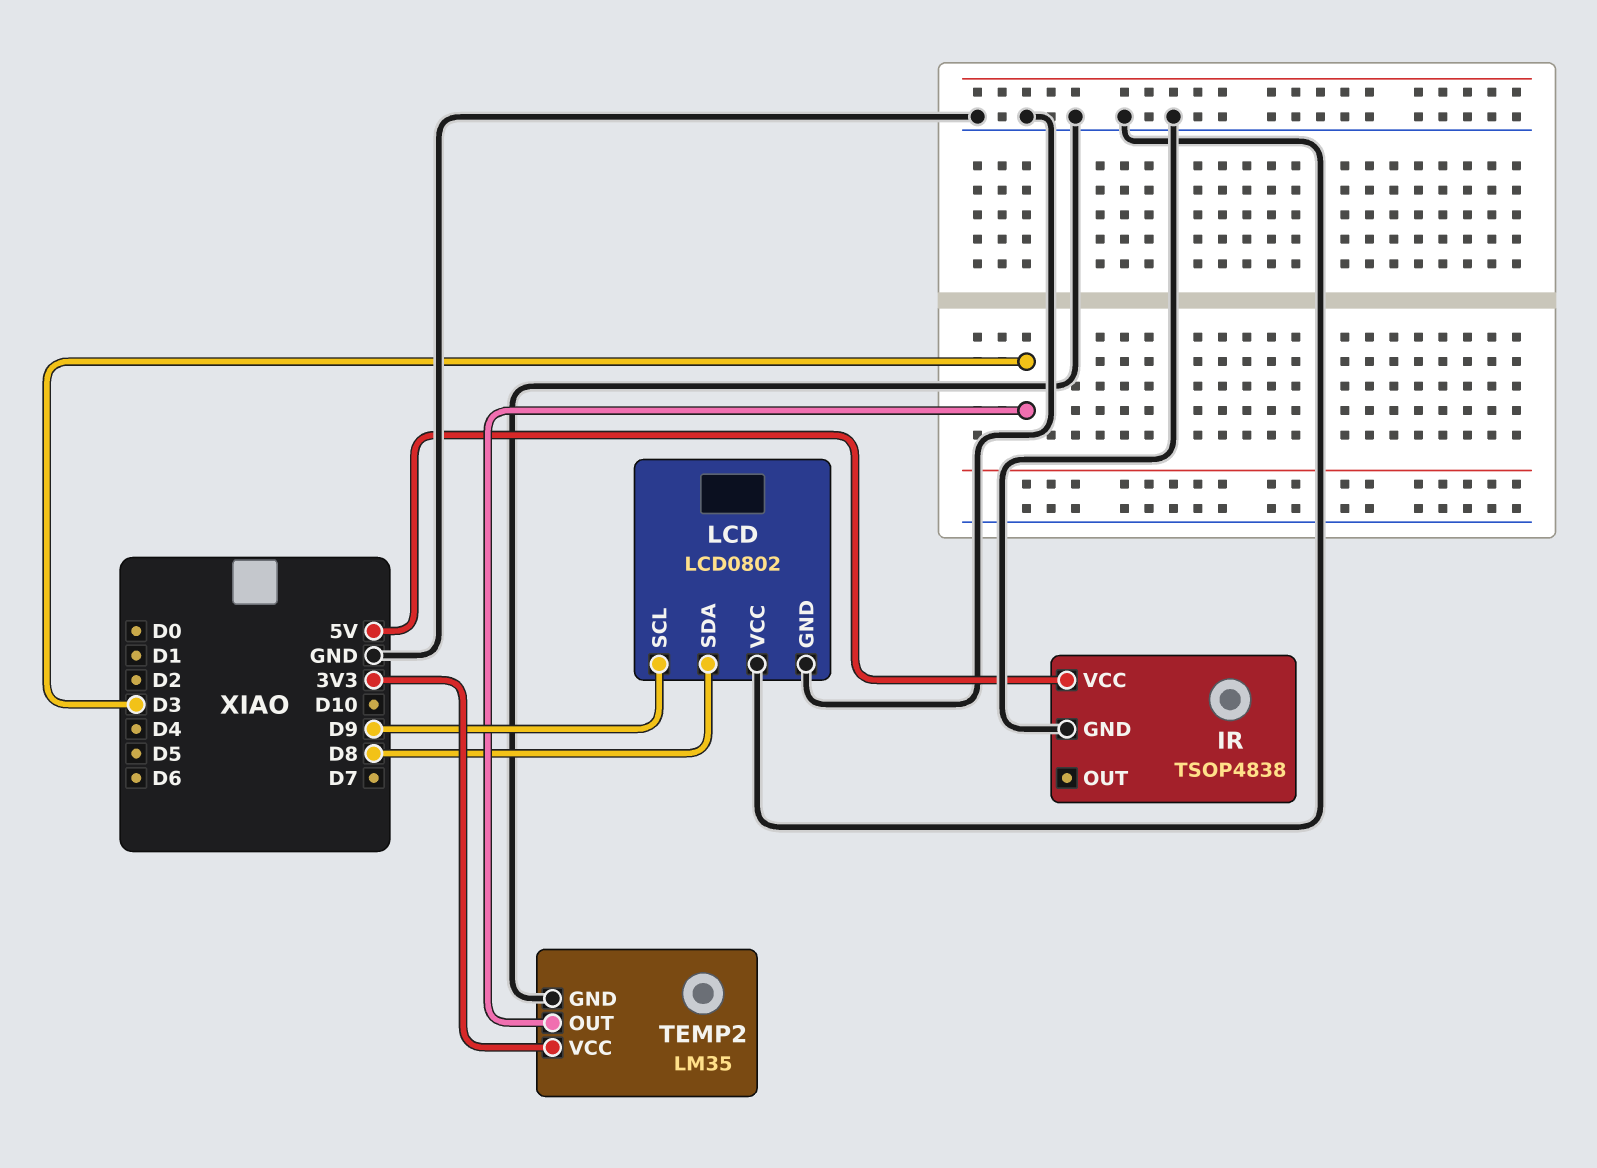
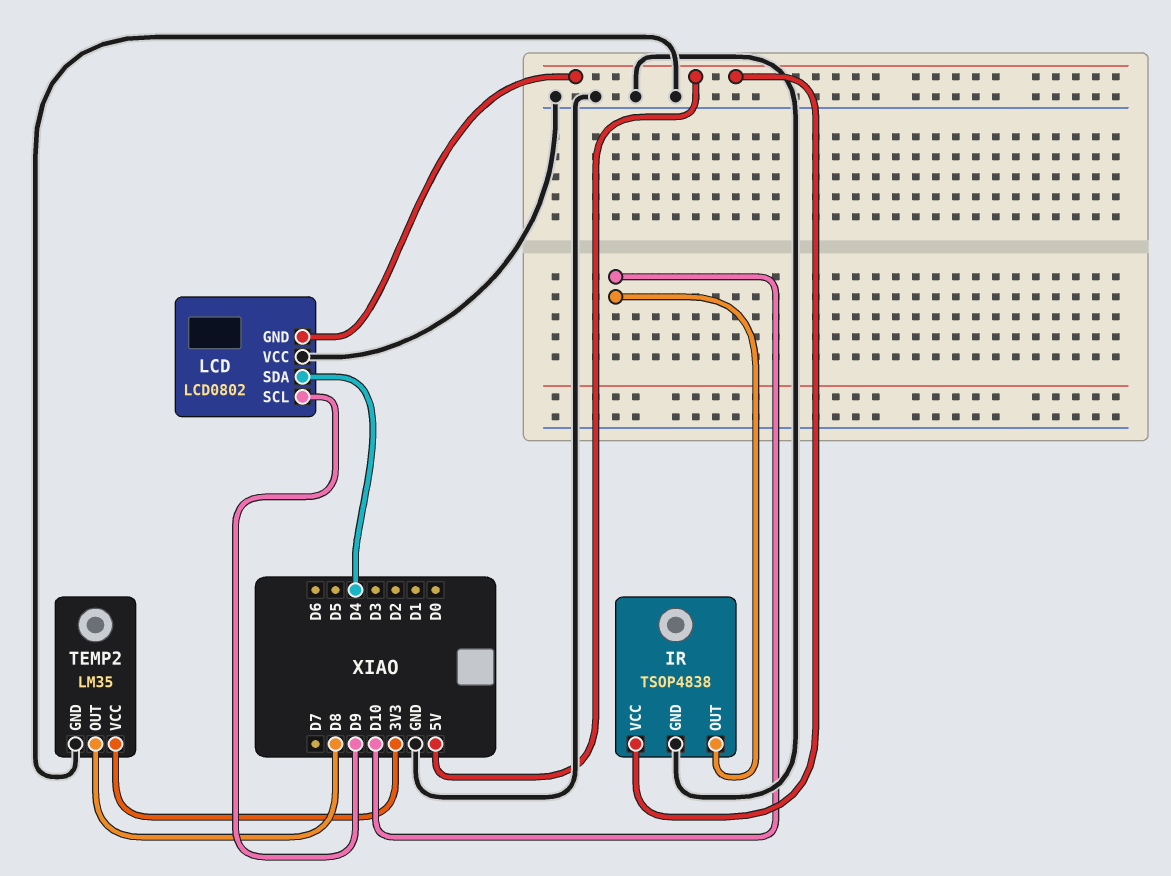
IR pin OUT: none -> D10
LCD pin GND: GND -> 5V
LCD pin SDA: D8 -> D4
TEMP2 pin OUT: D3 -> D8

